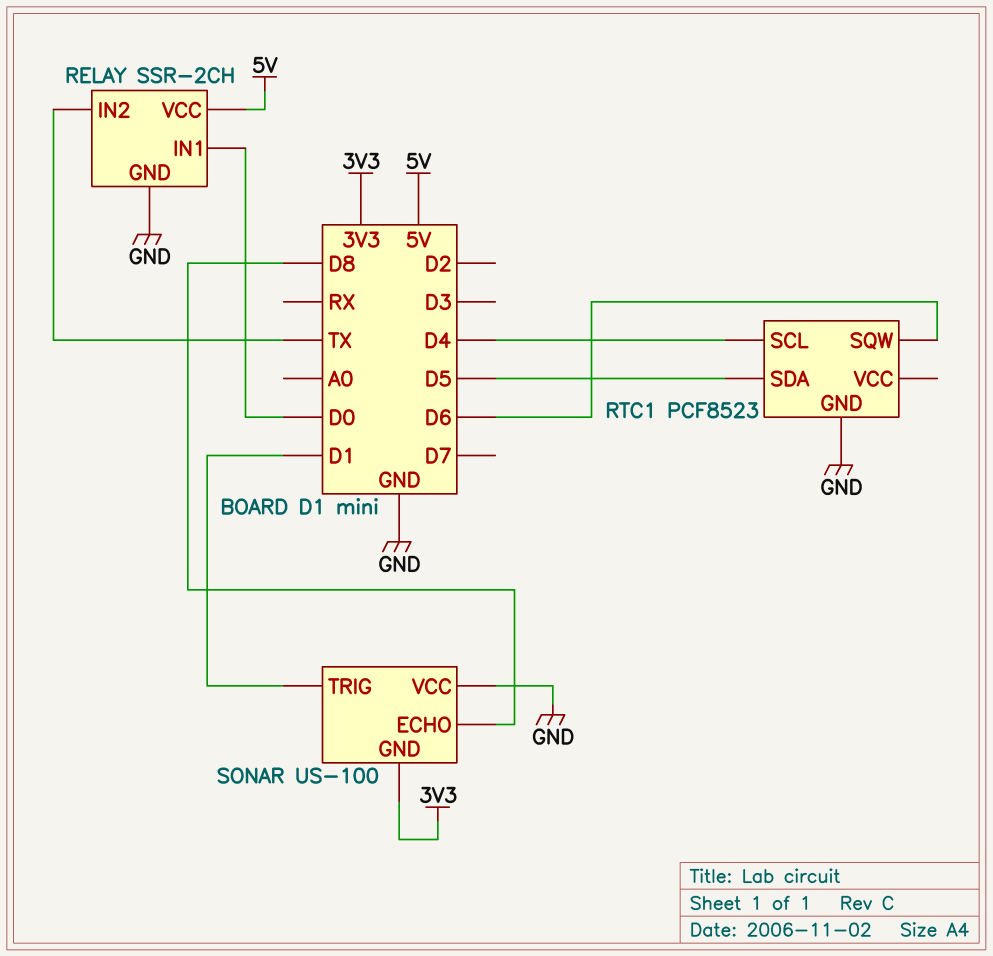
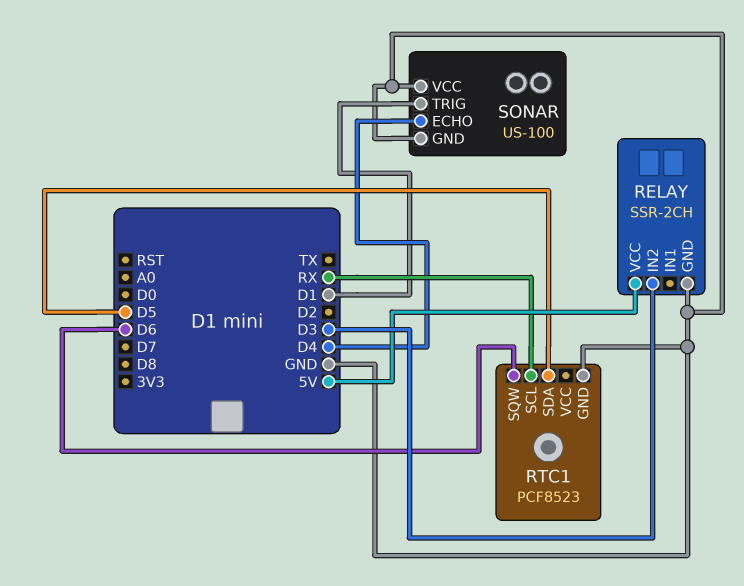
RELAY pin IN1: D0 -> none
RELAY pin IN2: TX -> D3
RTC1 pin SCL: D4 -> RX
SONAR pin ECHO: D8 -> D4
SONAR pin GND: 3V3 -> GND

